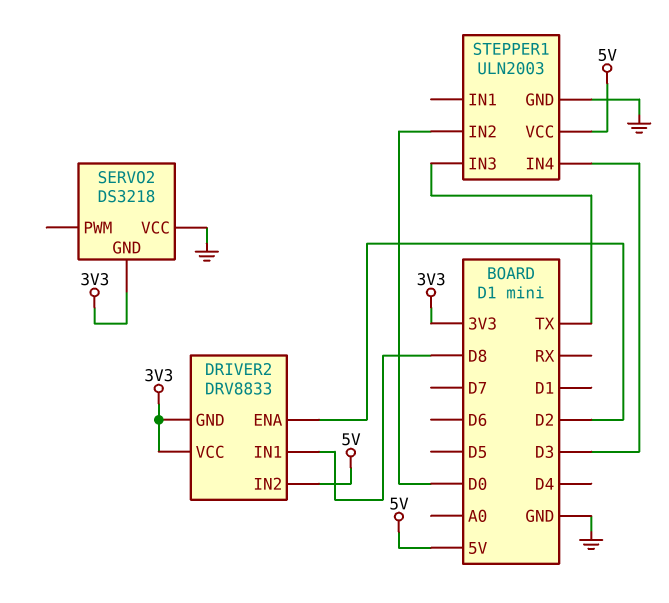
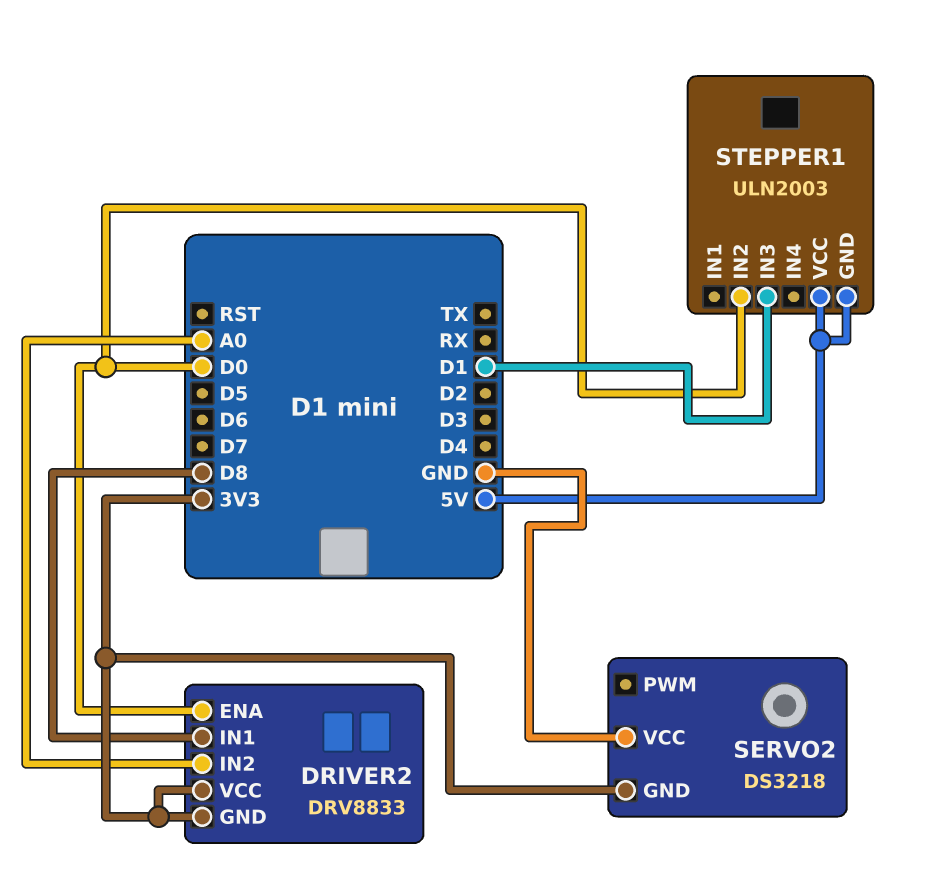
DRIVER2 pin ENA: D2 -> D0
DRIVER2 pin IN2: 5V -> A0
STEPPER1 pin GND: GND -> 5V
STEPPER1 pin IN3: TX -> D1
STEPPER1 pin IN4: D3 -> none

